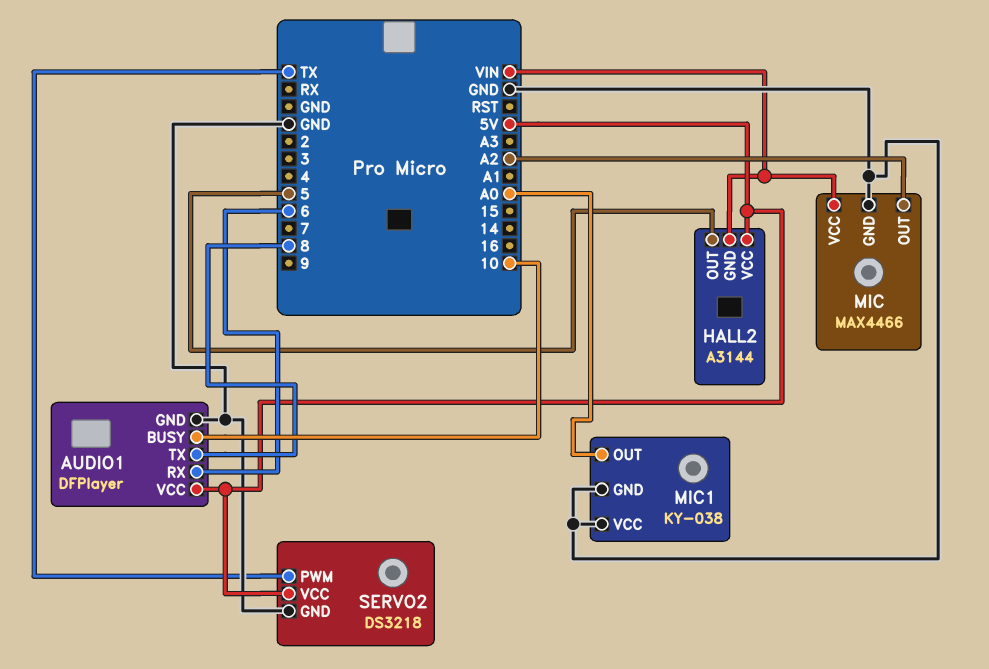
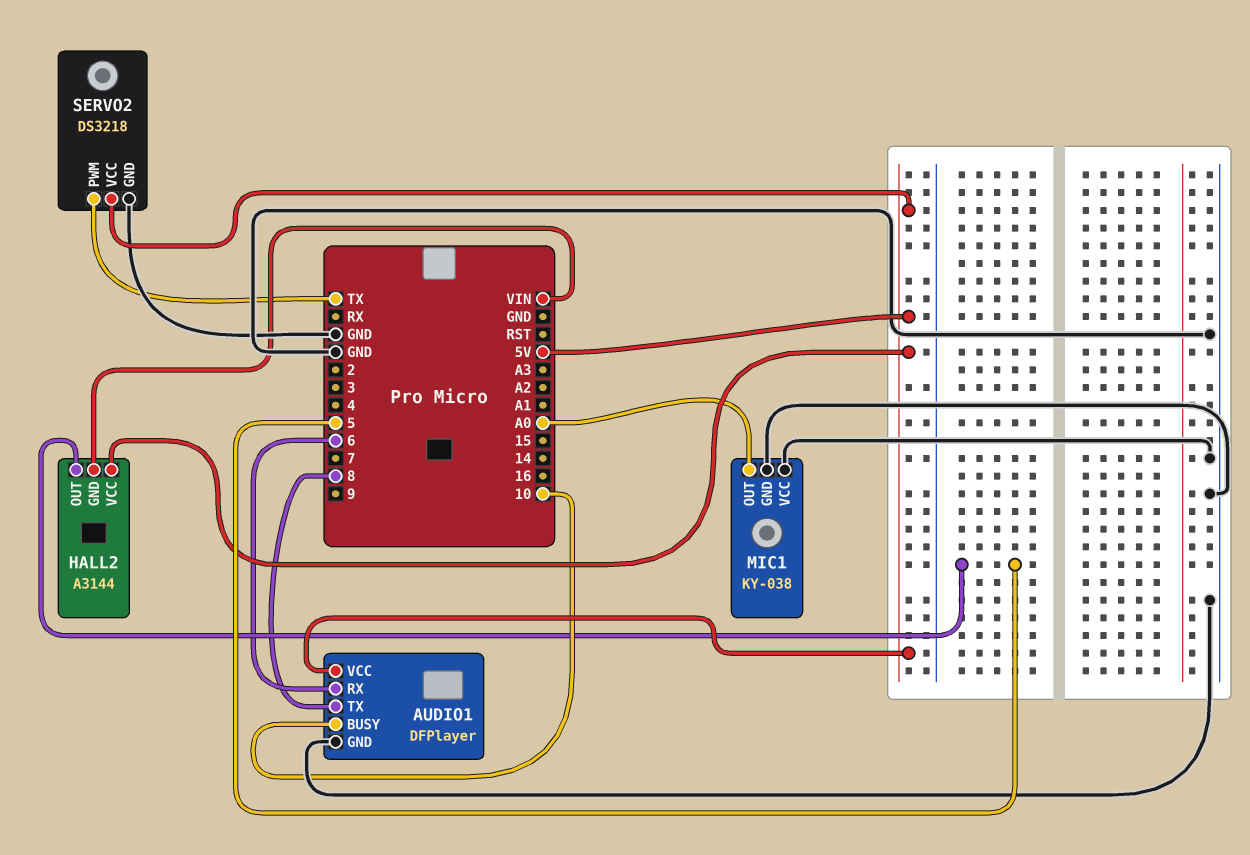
MIC: MAX4466 -> none
MIC pin GND: GND -> none
MIC pin OUT: A2 -> none
MIC pin VCC: VIN -> none

